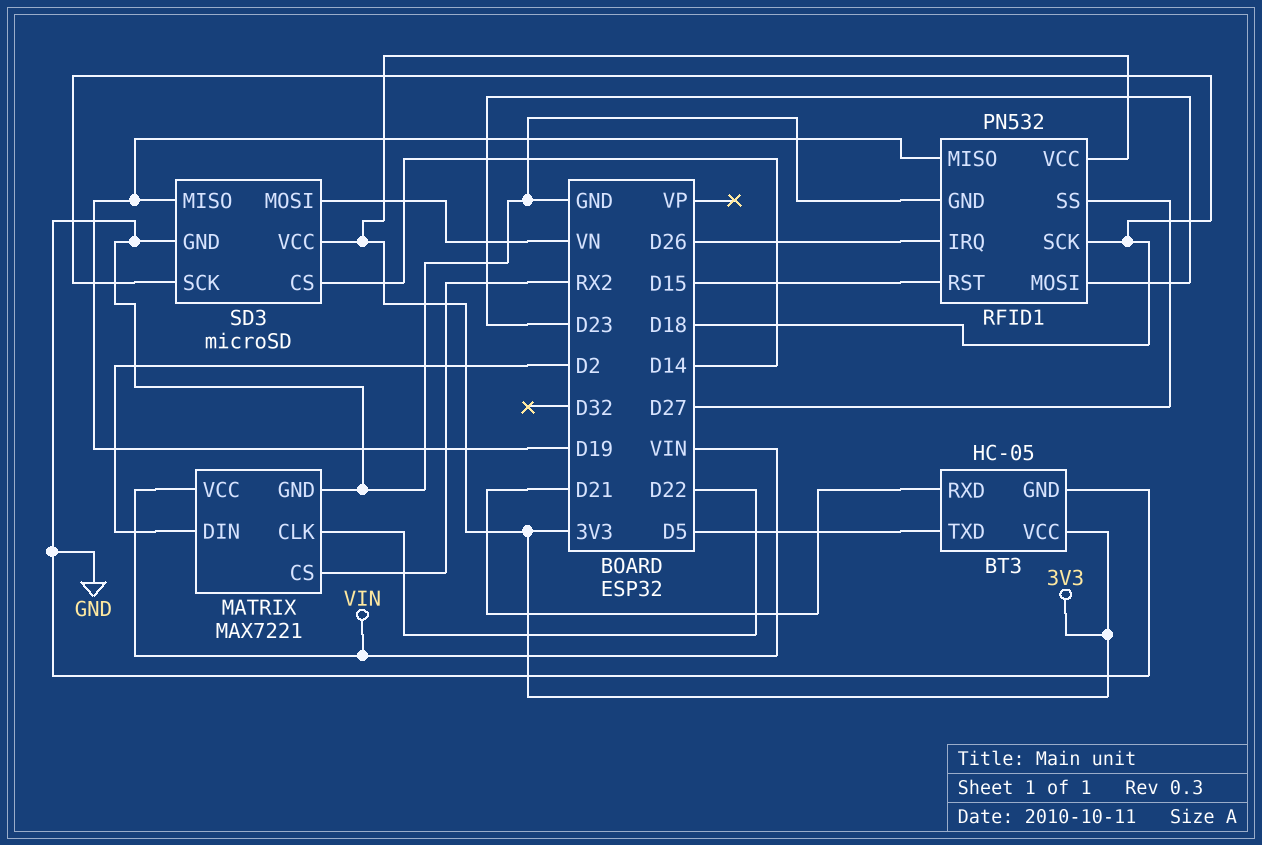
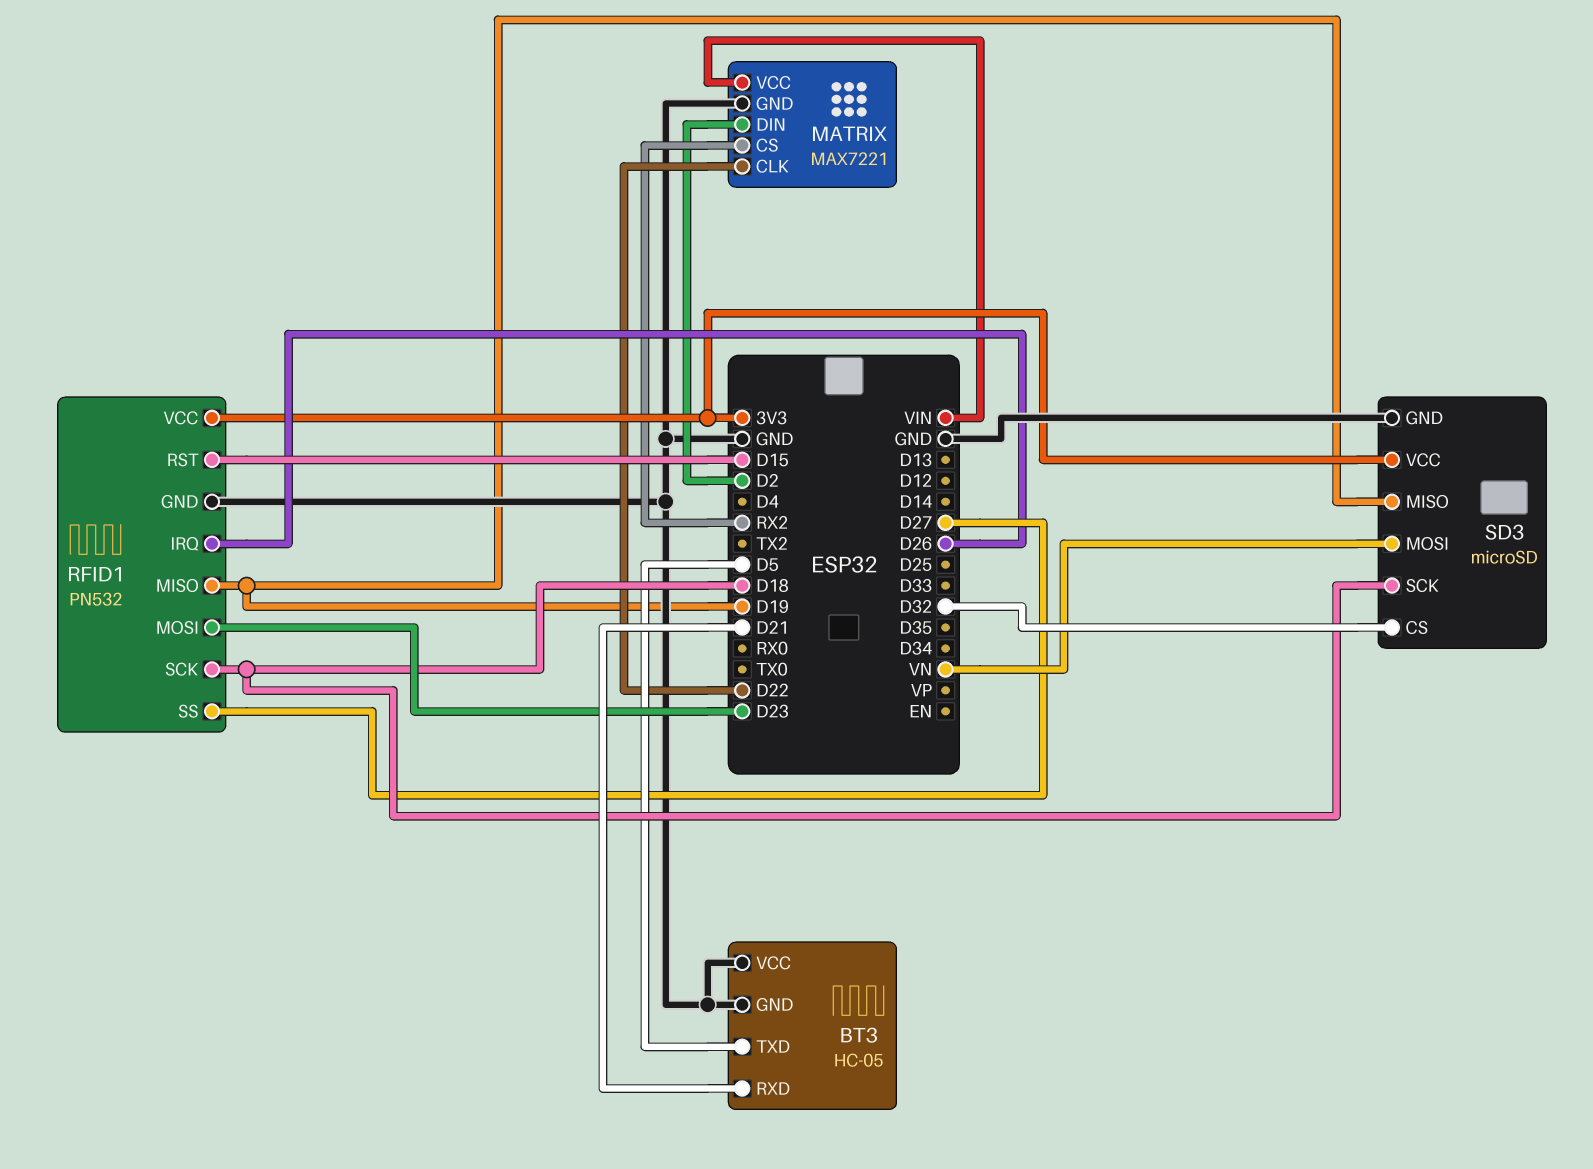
BT3 pin VCC: 3V3 -> GND
SD3 pin CS: D14 -> D32

